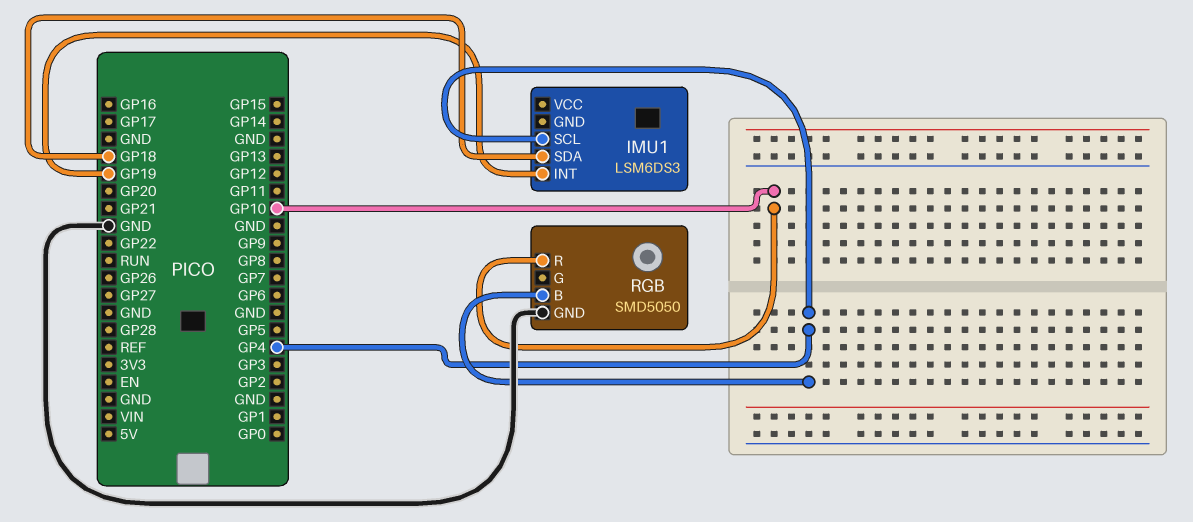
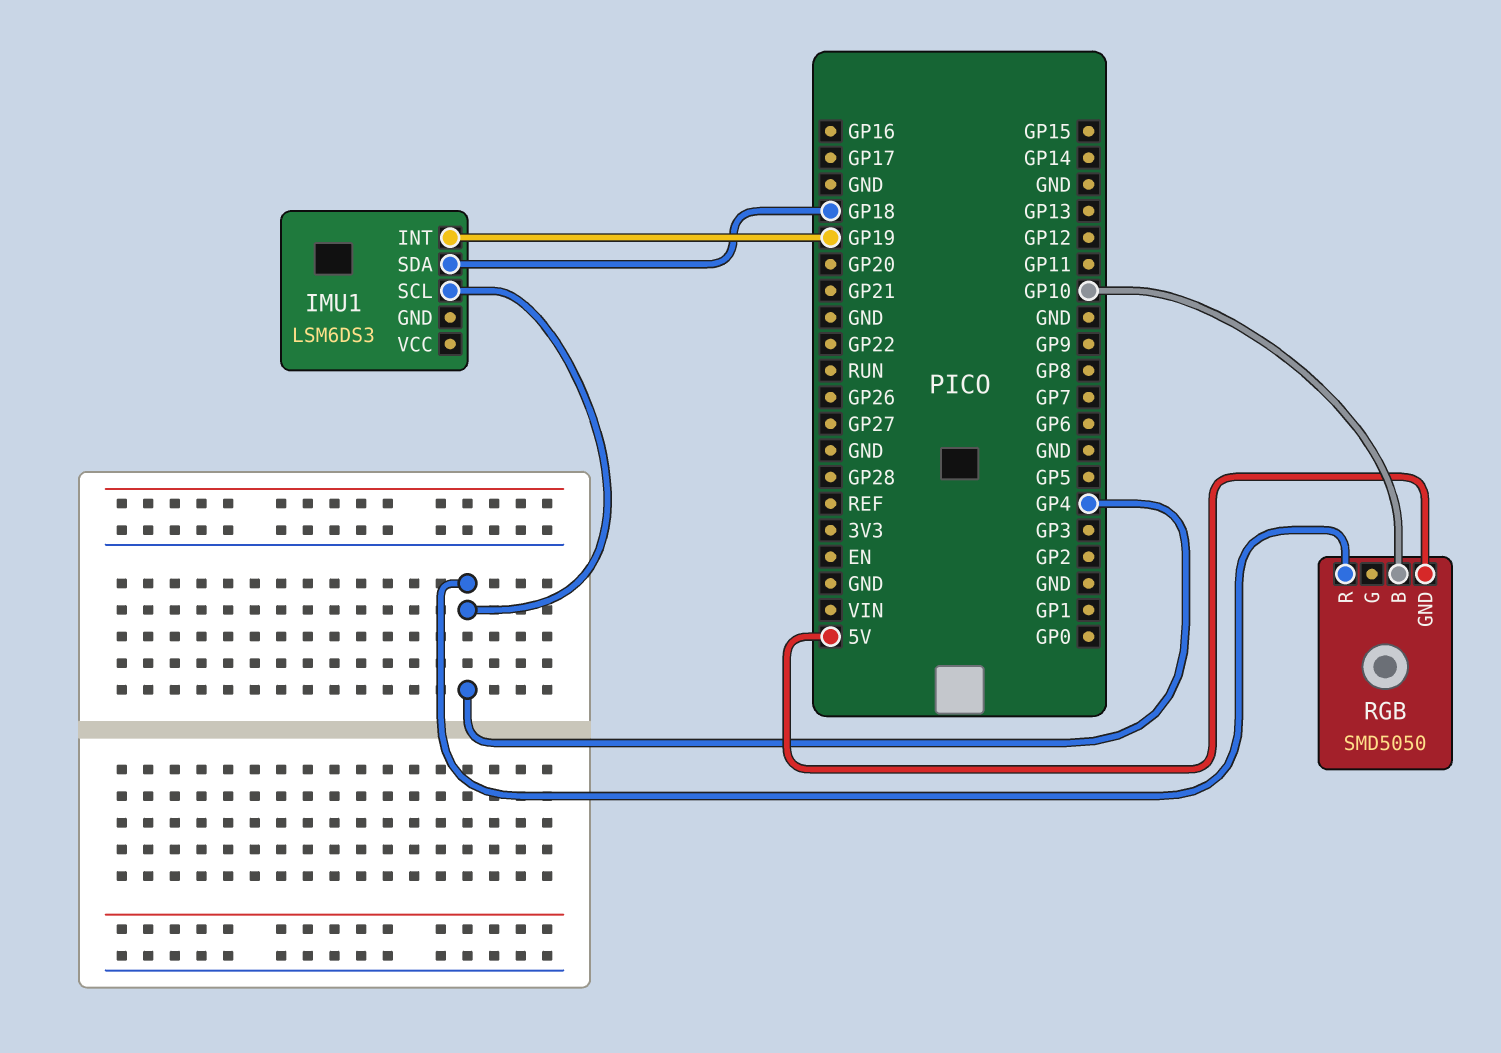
RGB pin B: GP4 -> GP10
RGB pin GND: GND -> 5V
RGB pin R: GP10 -> GP4

